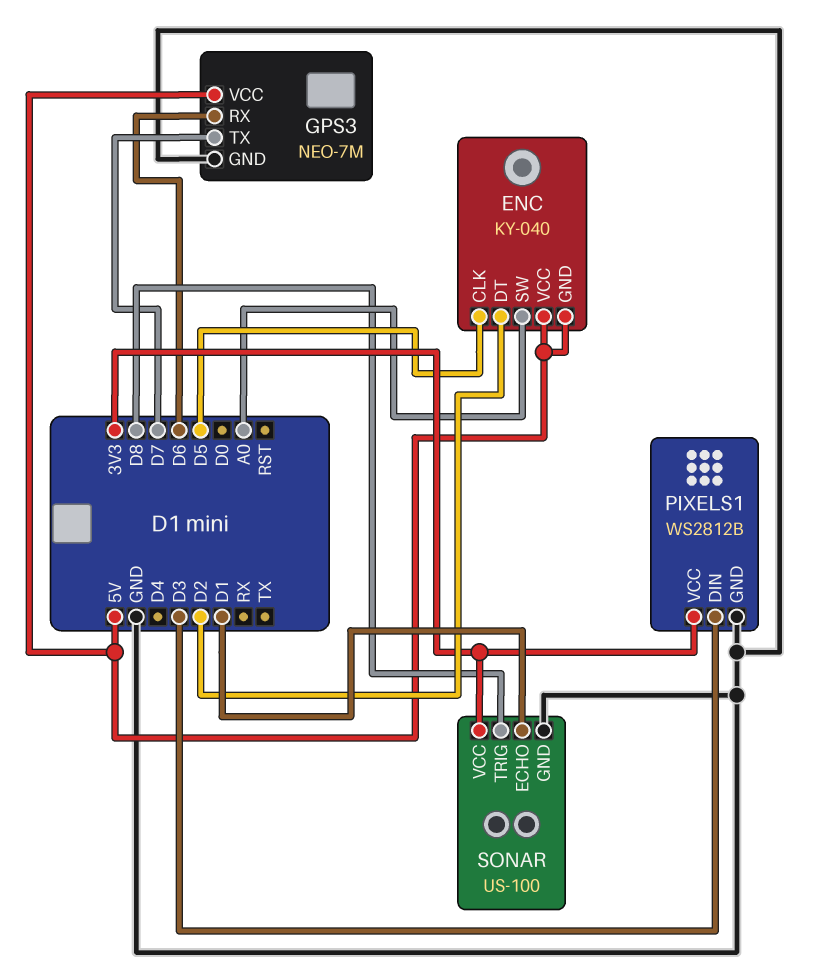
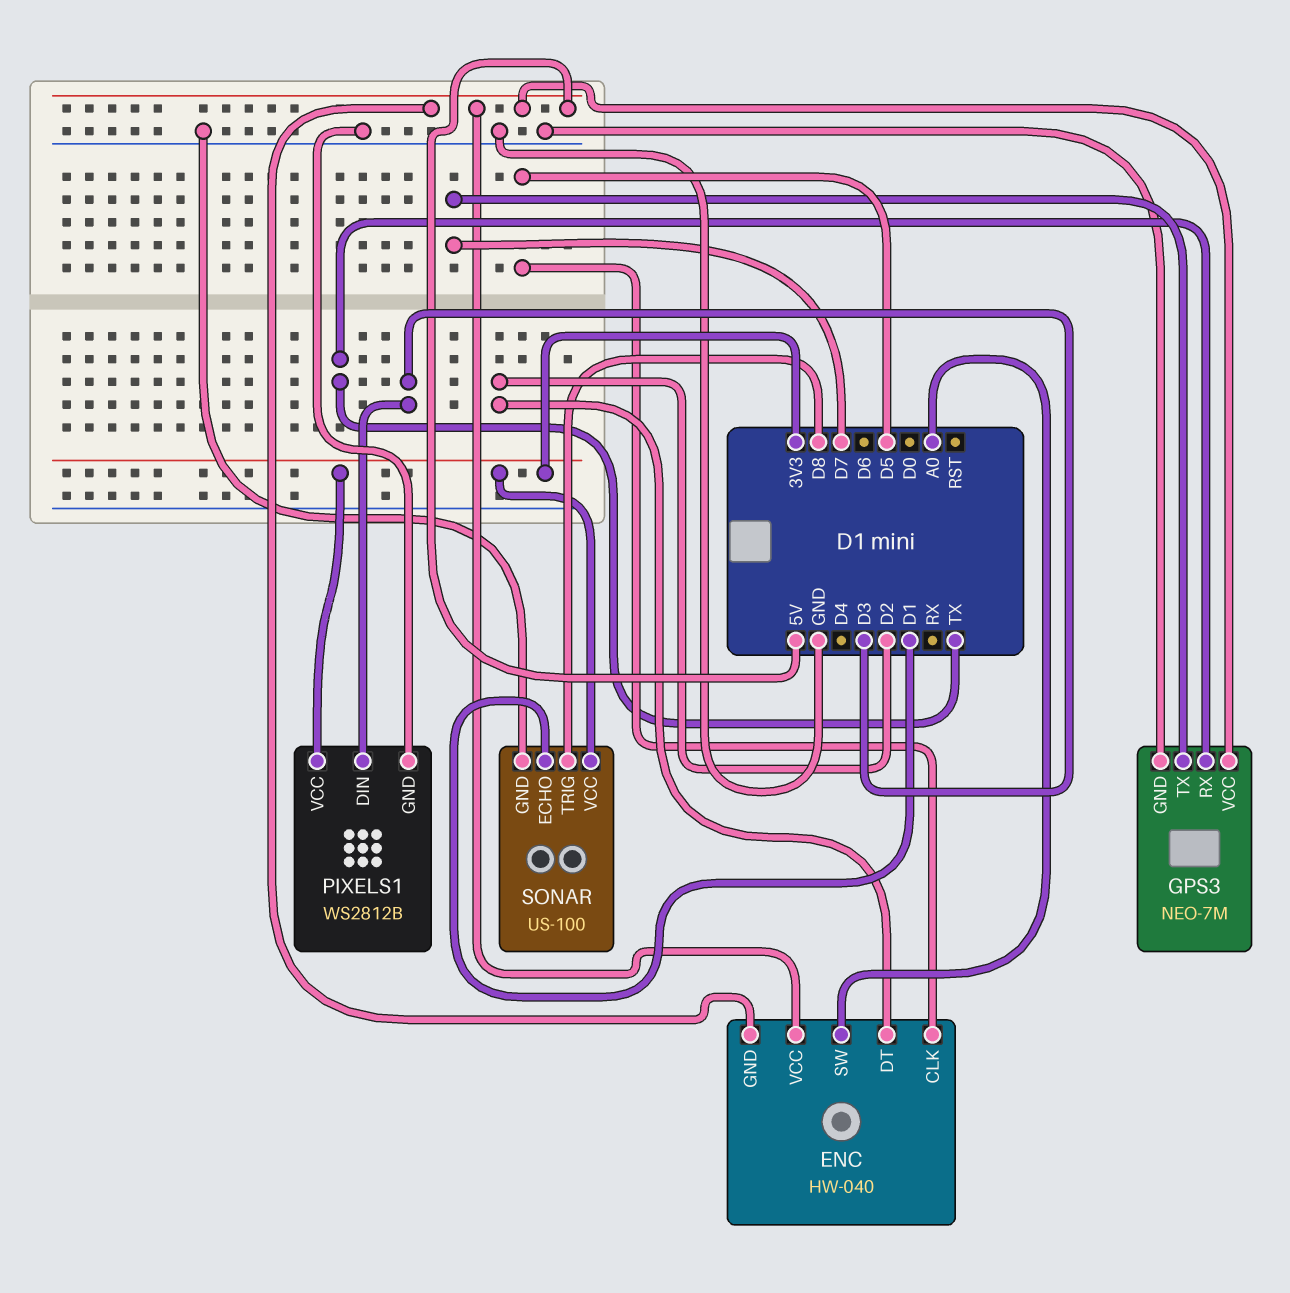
ENC: KY-040 -> HW-040
GPS3 pin RX: D6 -> TX

